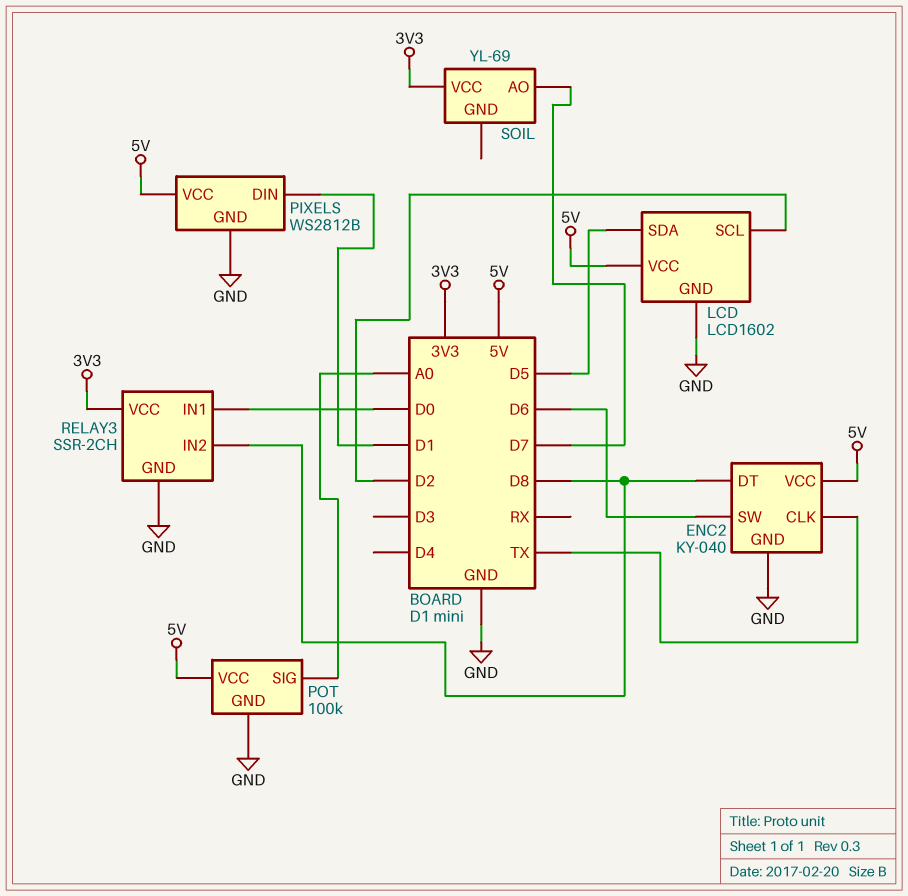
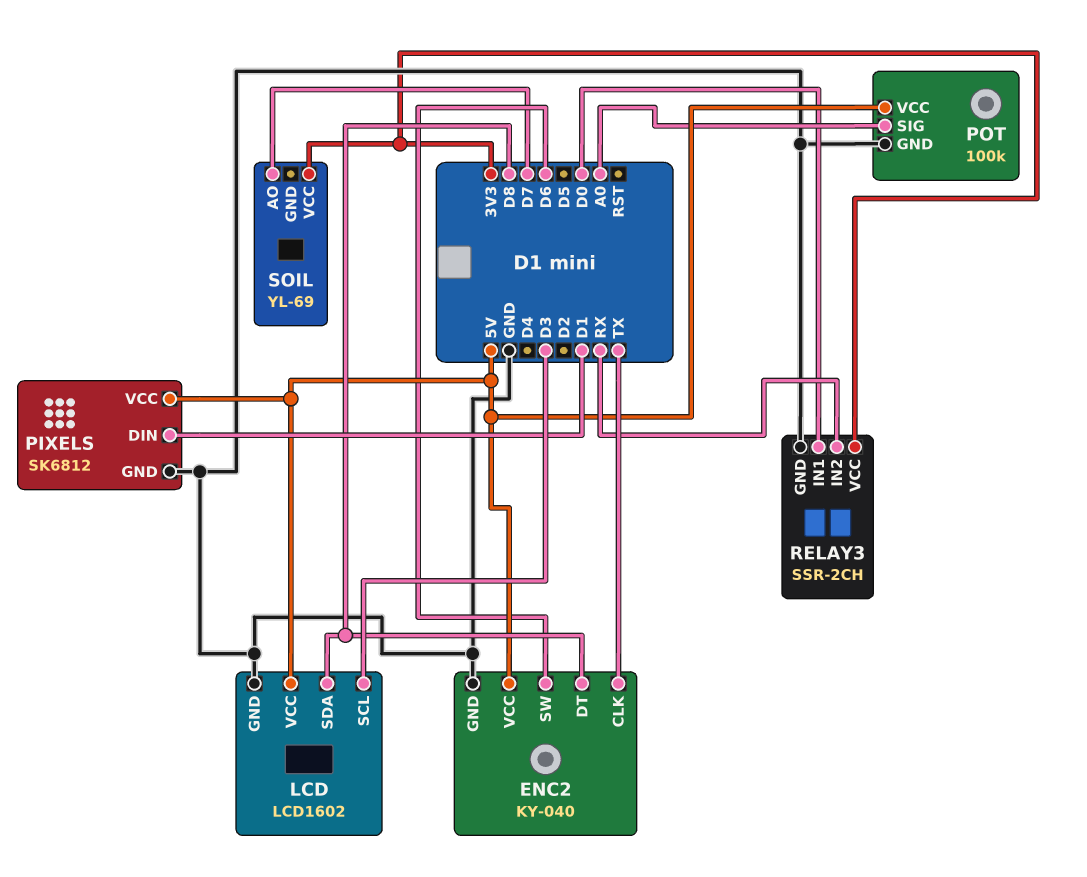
LCD pin SCL: D2 -> D3
LCD pin SDA: D5 -> D8
PIXELS: WS2812B -> SK6812
RELAY3 pin IN2: D8 -> RX

